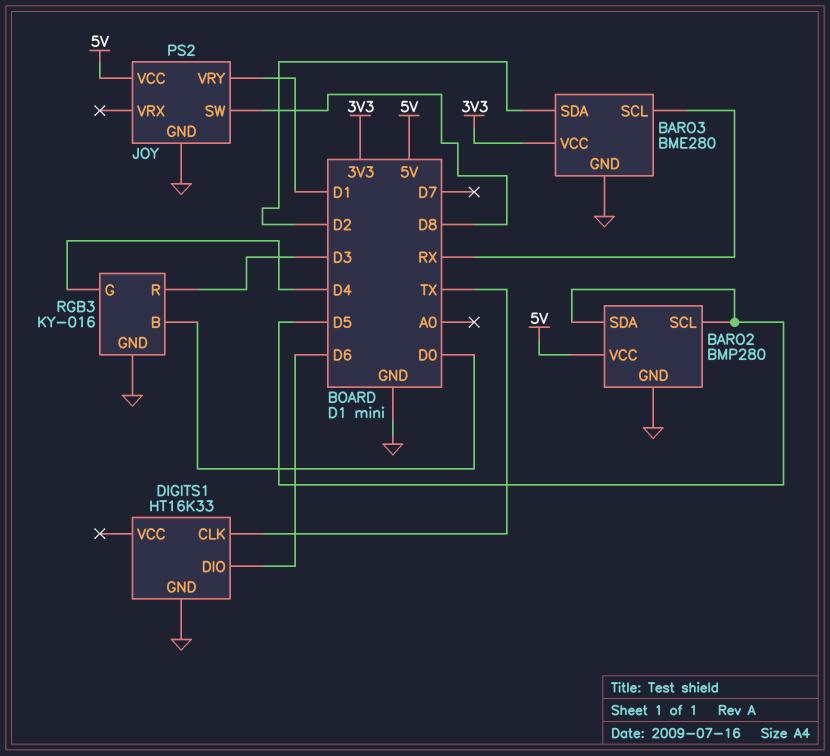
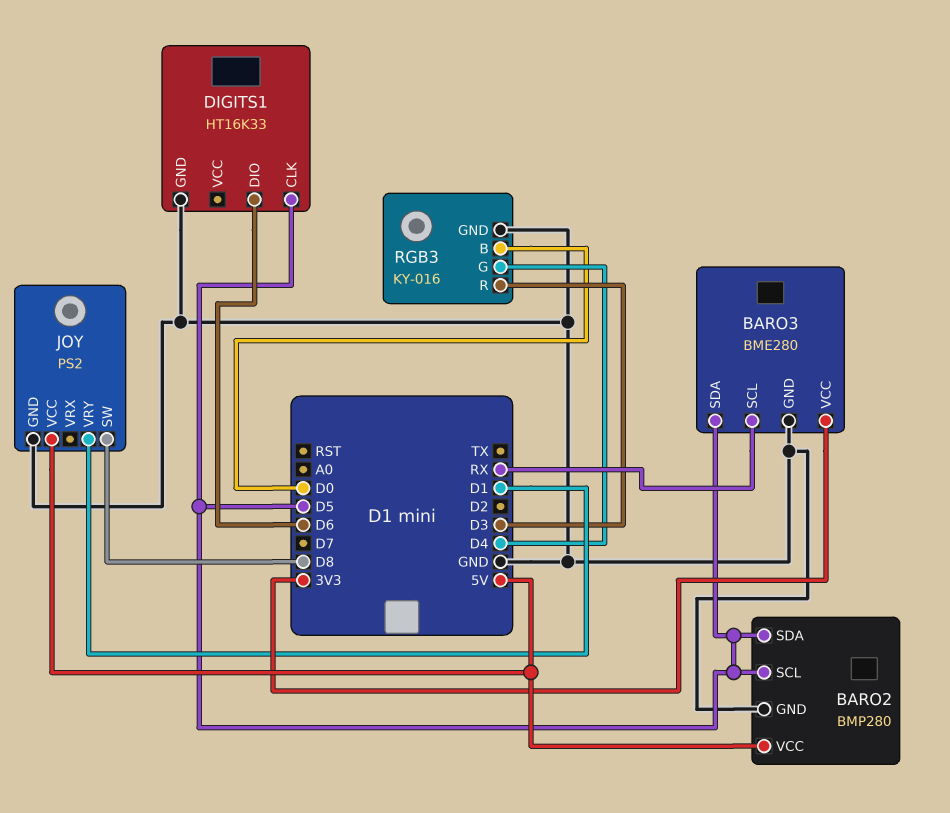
BARO3 pin SDA: D2 -> D5
DIGITS1 pin CLK: TX -> D5

